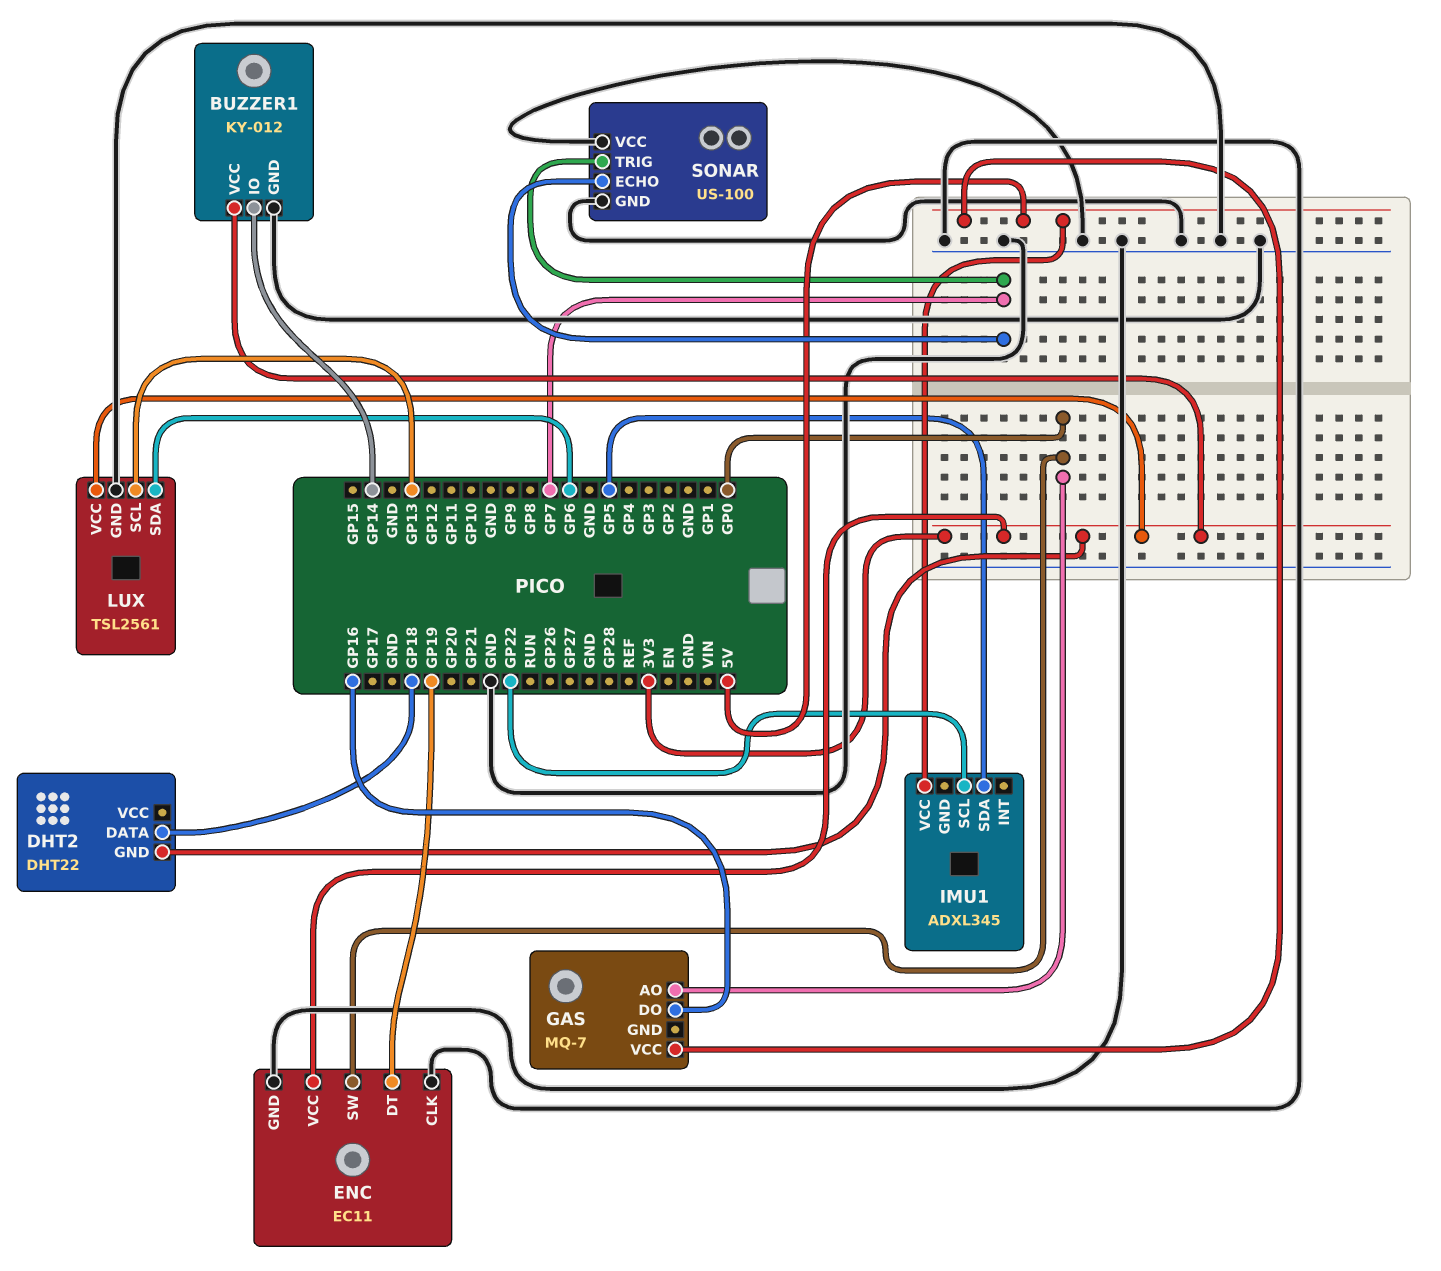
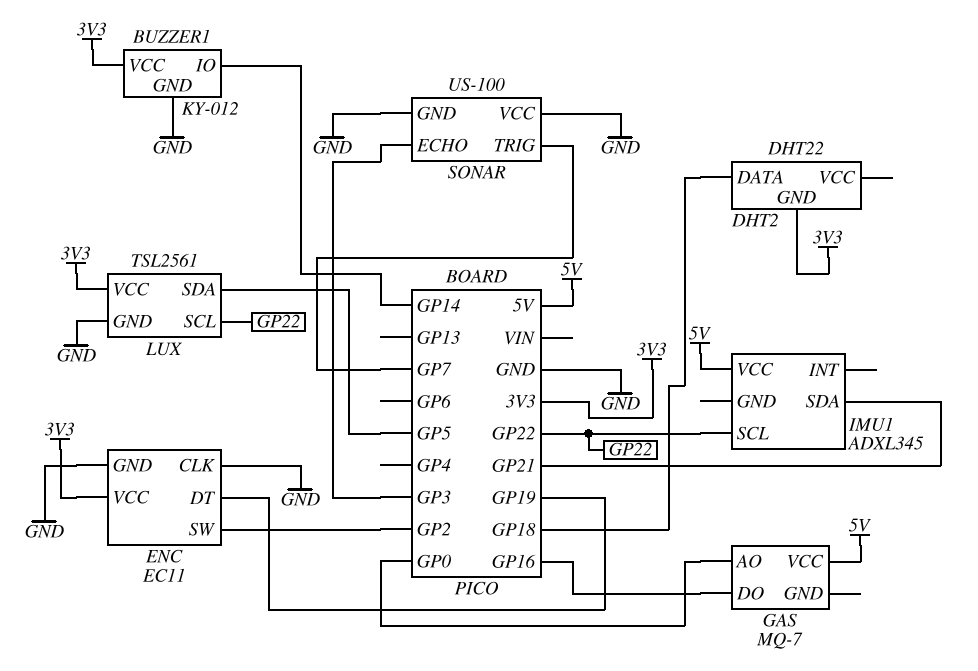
ENC pin SW: GP0 -> GP2
IMU1 pin SDA: GP5 -> GP21
LUX pin SCL: GP13 -> GP22
LUX pin SDA: GP6 -> GP5
SONAR pin ECHO: GP7 -> GP3

